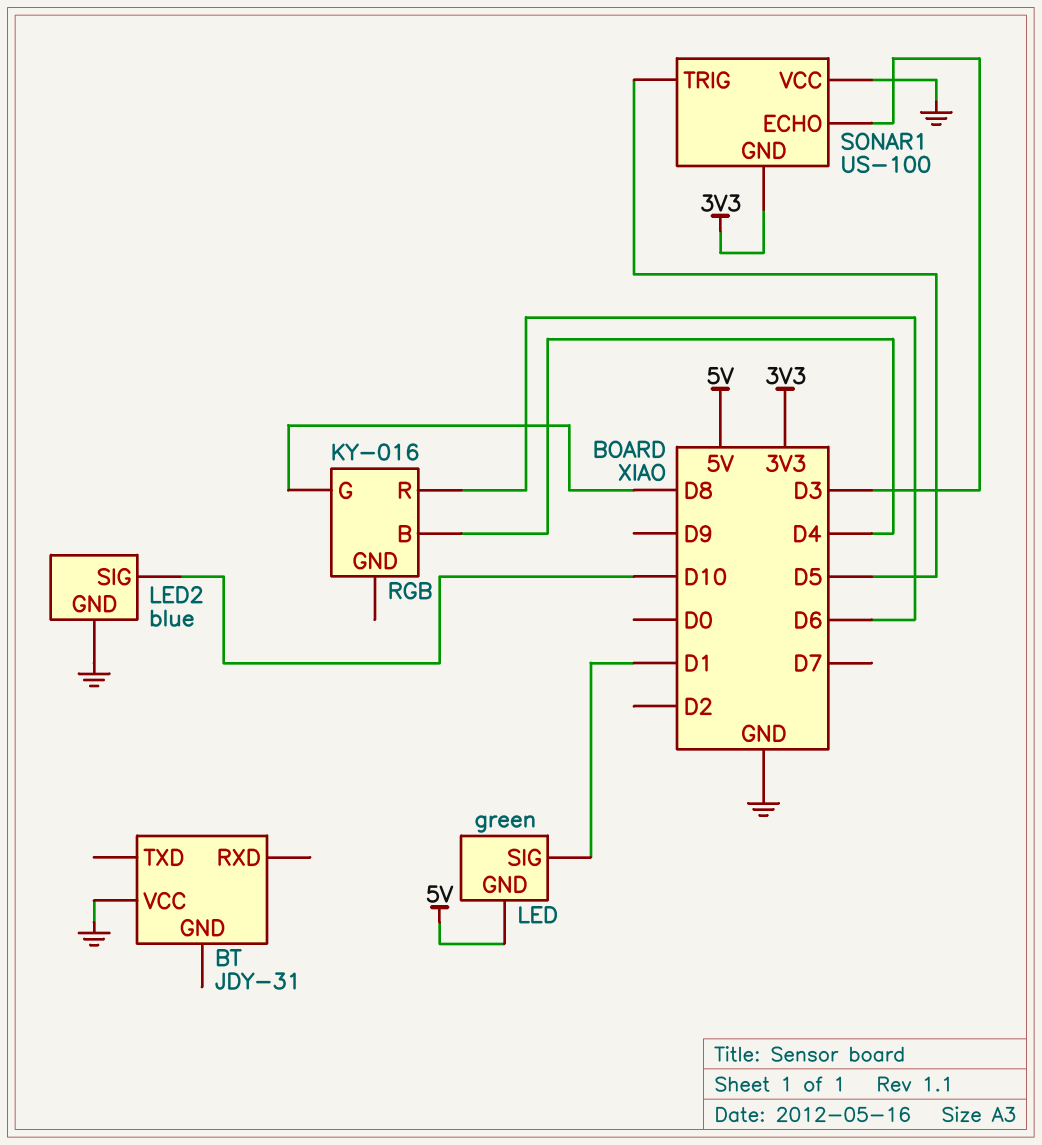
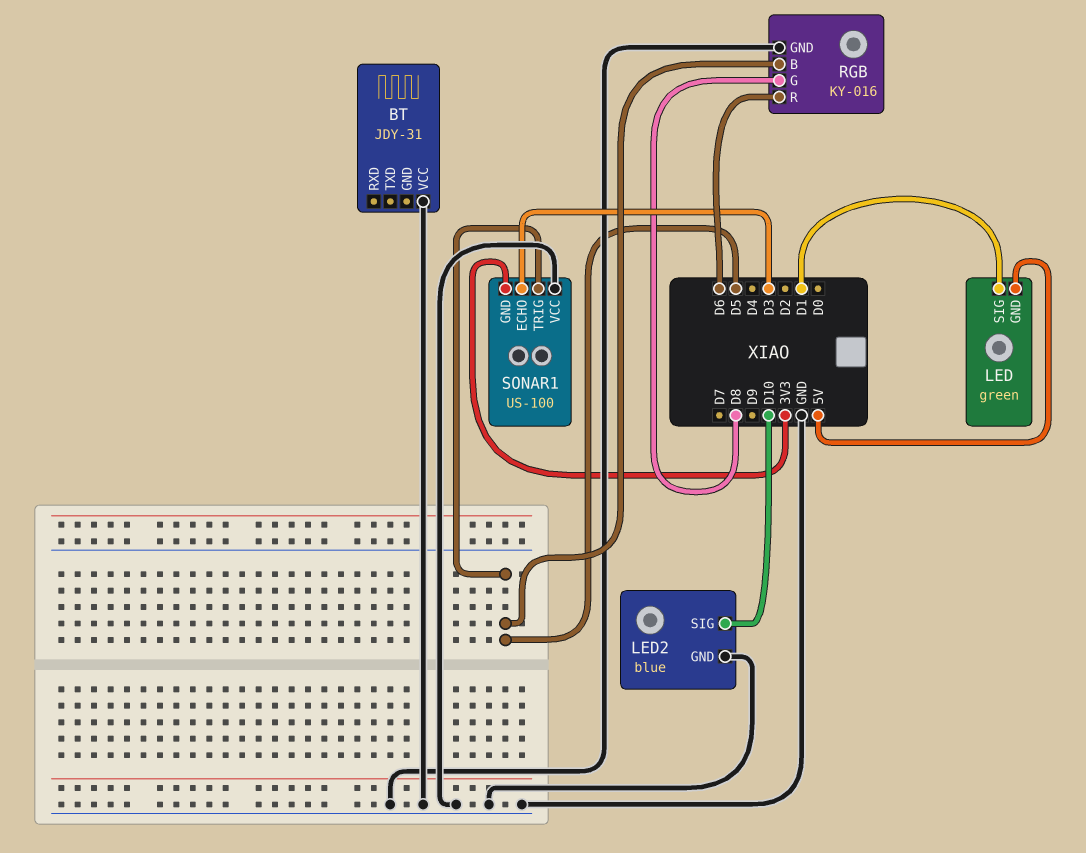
RGB pin B: D4 -> D5
RGB pin GND: none -> GND

